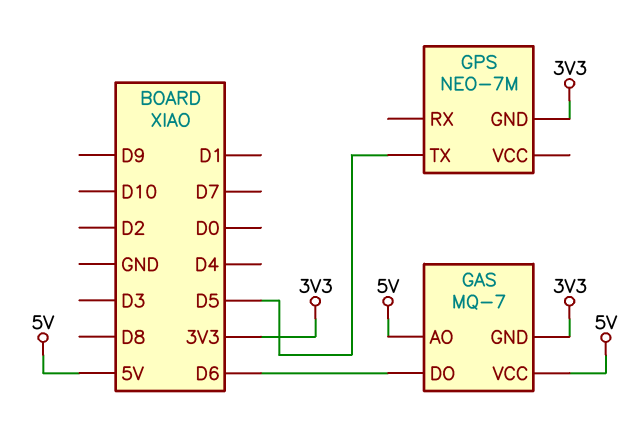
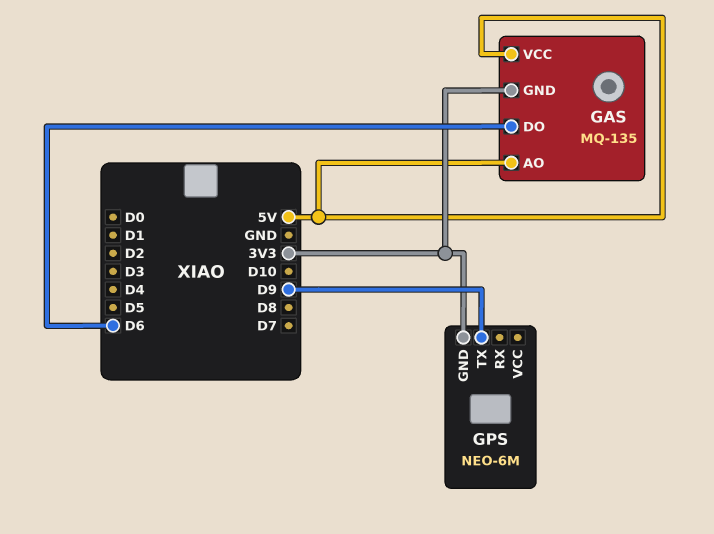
GAS: MQ-7 -> MQ-135
GPS: NEO-7M -> NEO-6M
GPS pin TX: D5 -> D9

